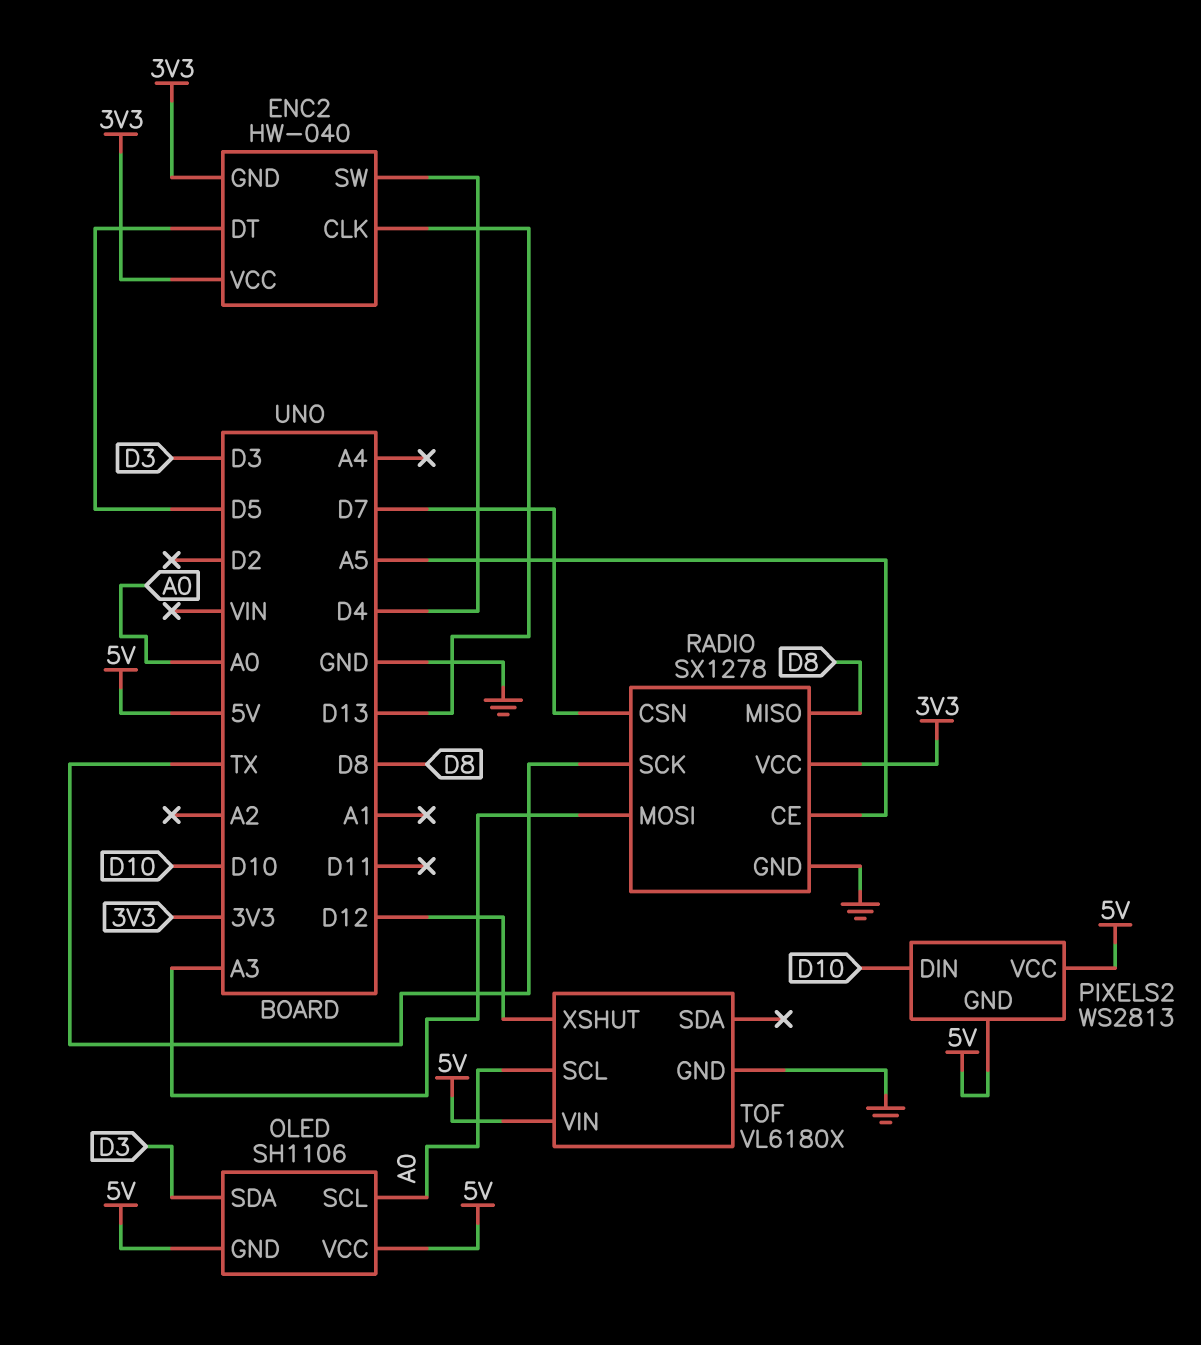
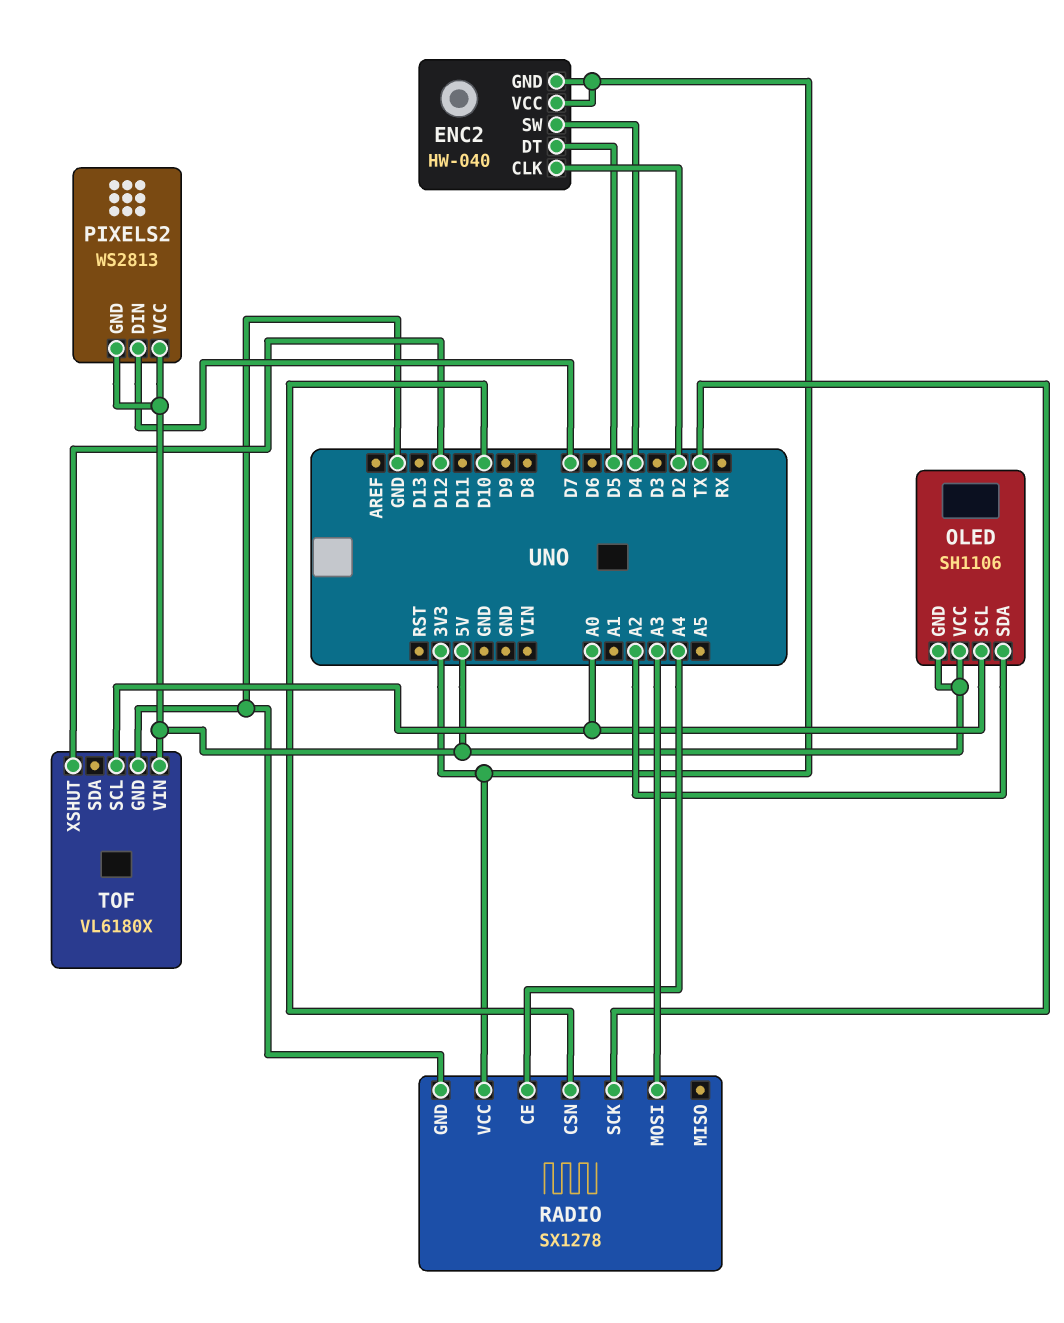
ENC2 pin CLK: D13 -> D2
OLED pin SDA: D3 -> A2
PIXELS2 pin DIN: D10 -> D7
RADIO pin CE: A5 -> A4
RADIO pin CSN: D7 -> D10
RADIO pin MISO: D8 -> none

